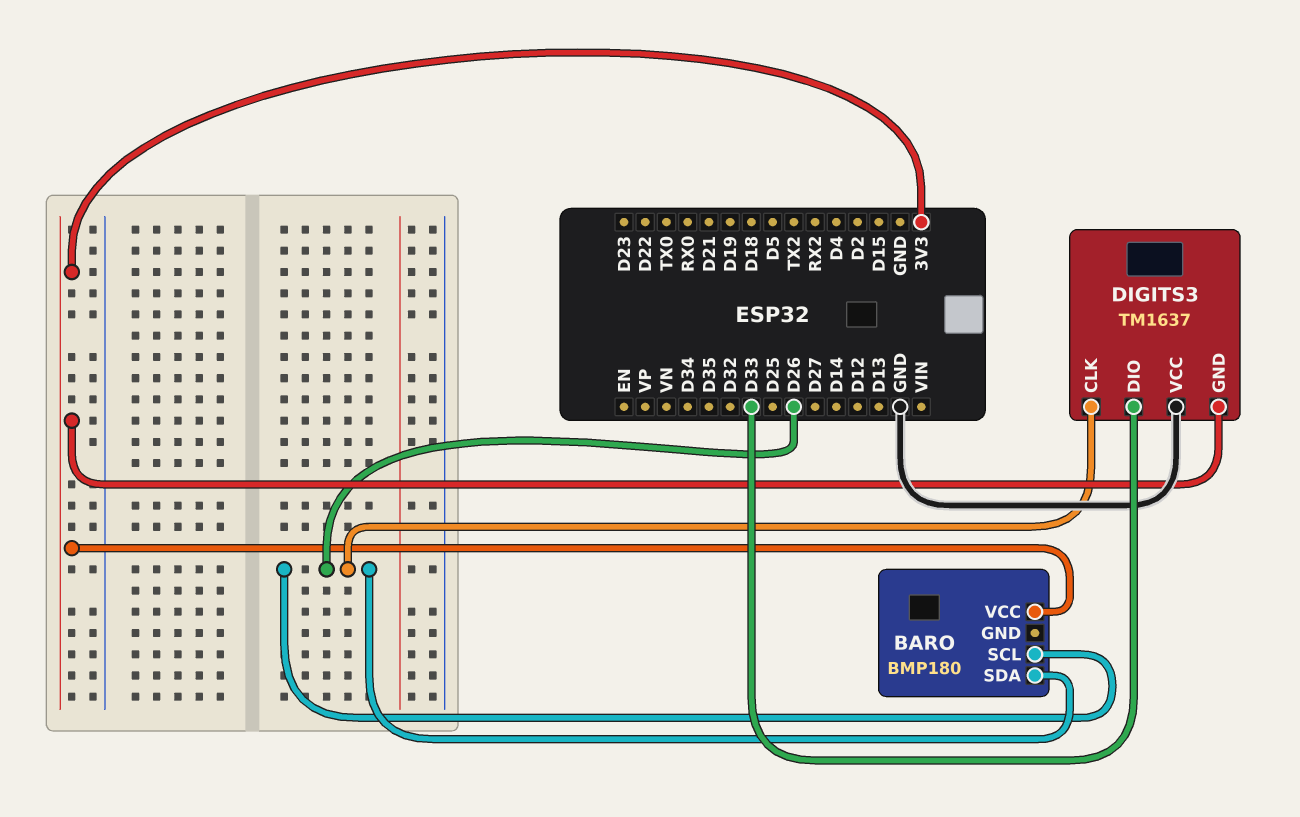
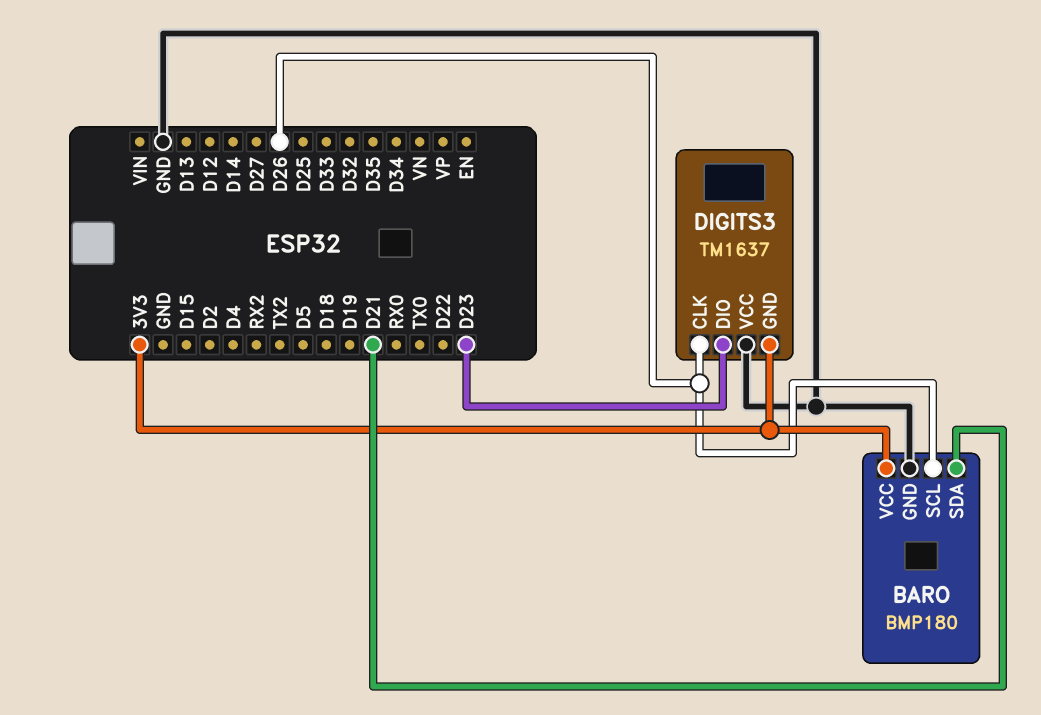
BARO pin GND: none -> GND
BARO pin SDA: D26 -> D21
DIGITS3 pin DIO: D33 -> D23

